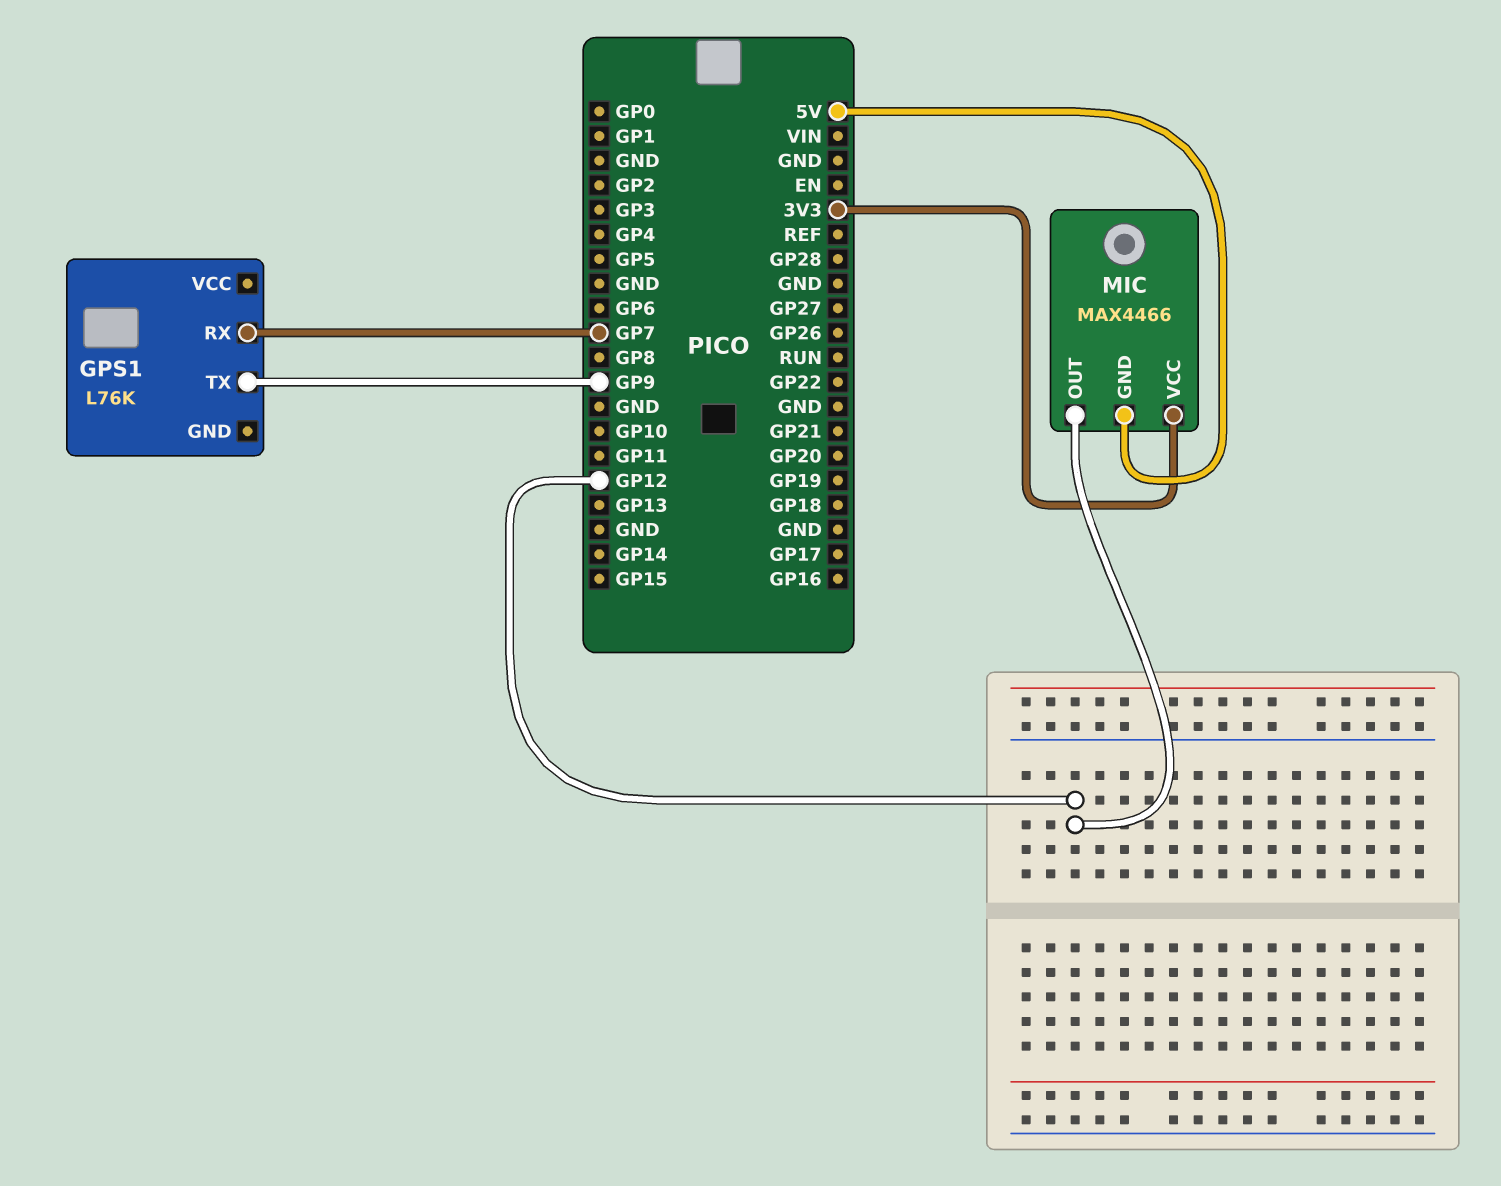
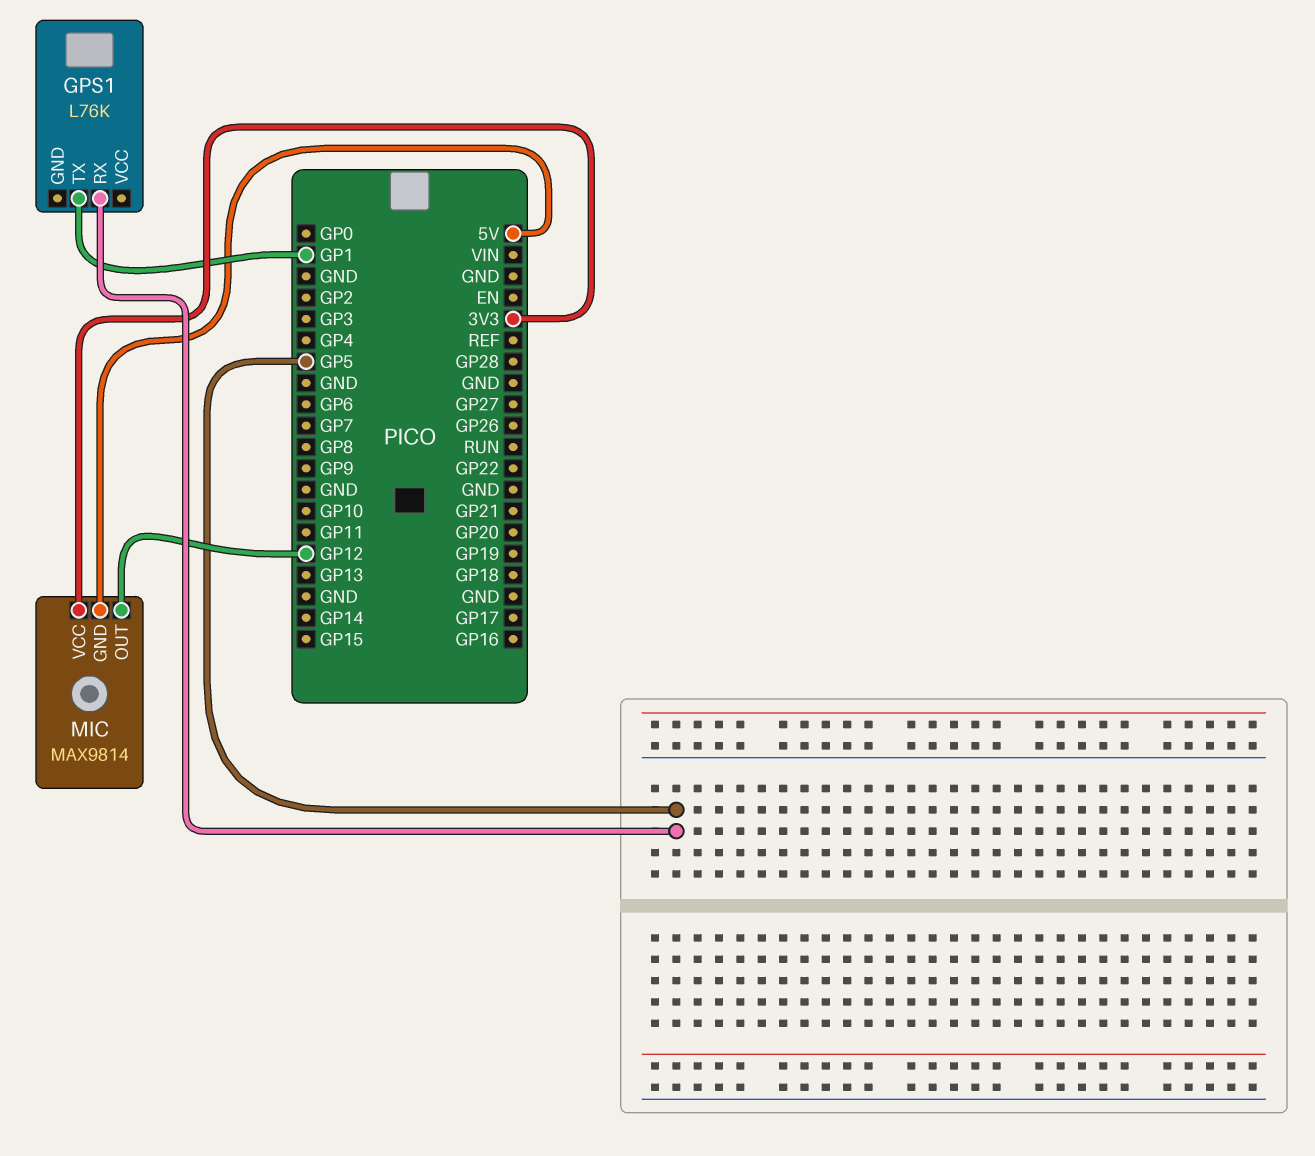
GPS1 pin RX: GP7 -> GP5
GPS1 pin TX: GP9 -> GP1
MIC: MAX4466 -> MAX9814

